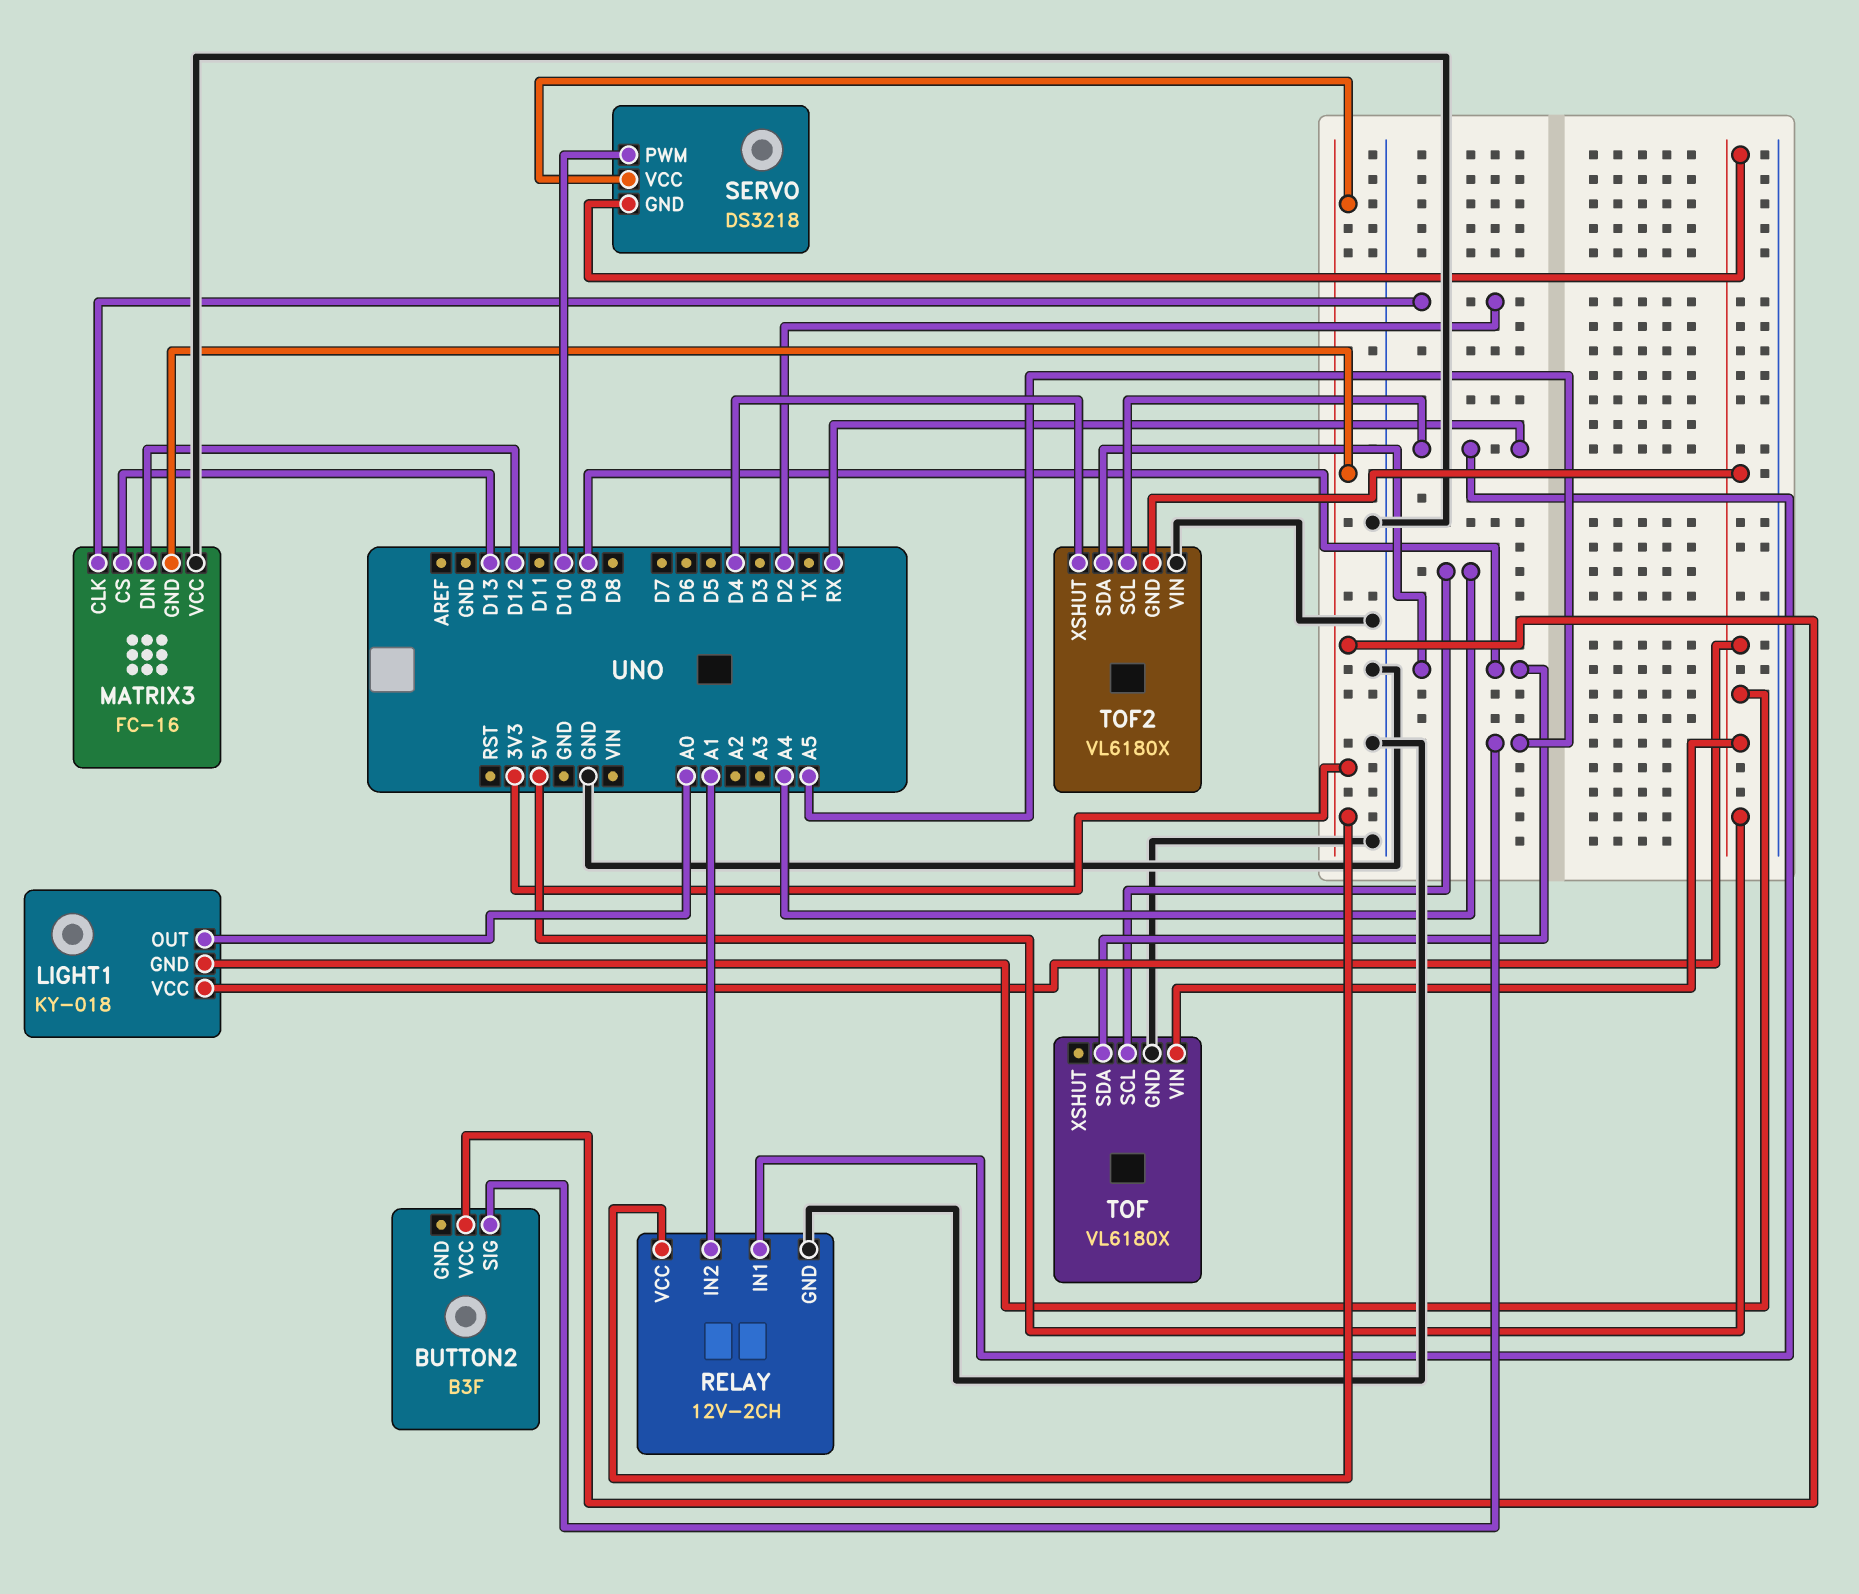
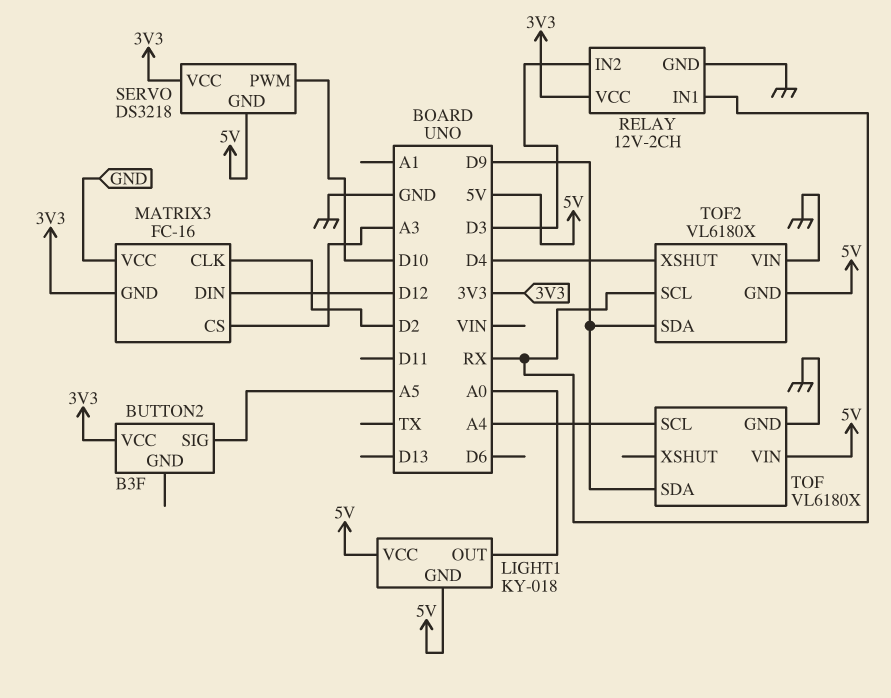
MATRIX3 pin CS: D13 -> A3
RELAY pin IN2: A1 -> D3

